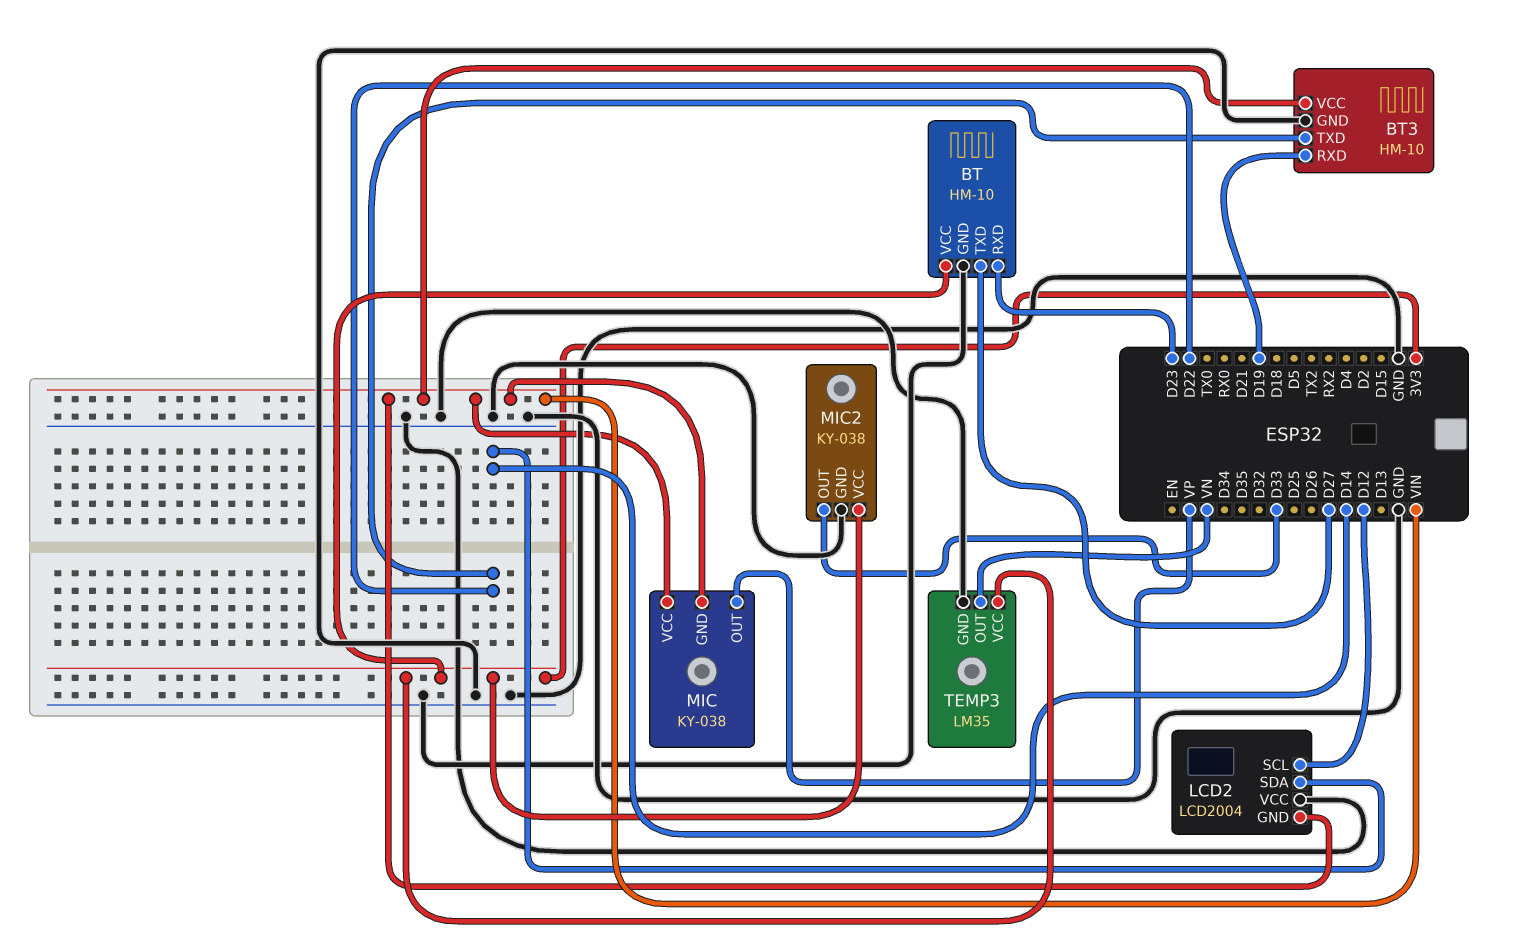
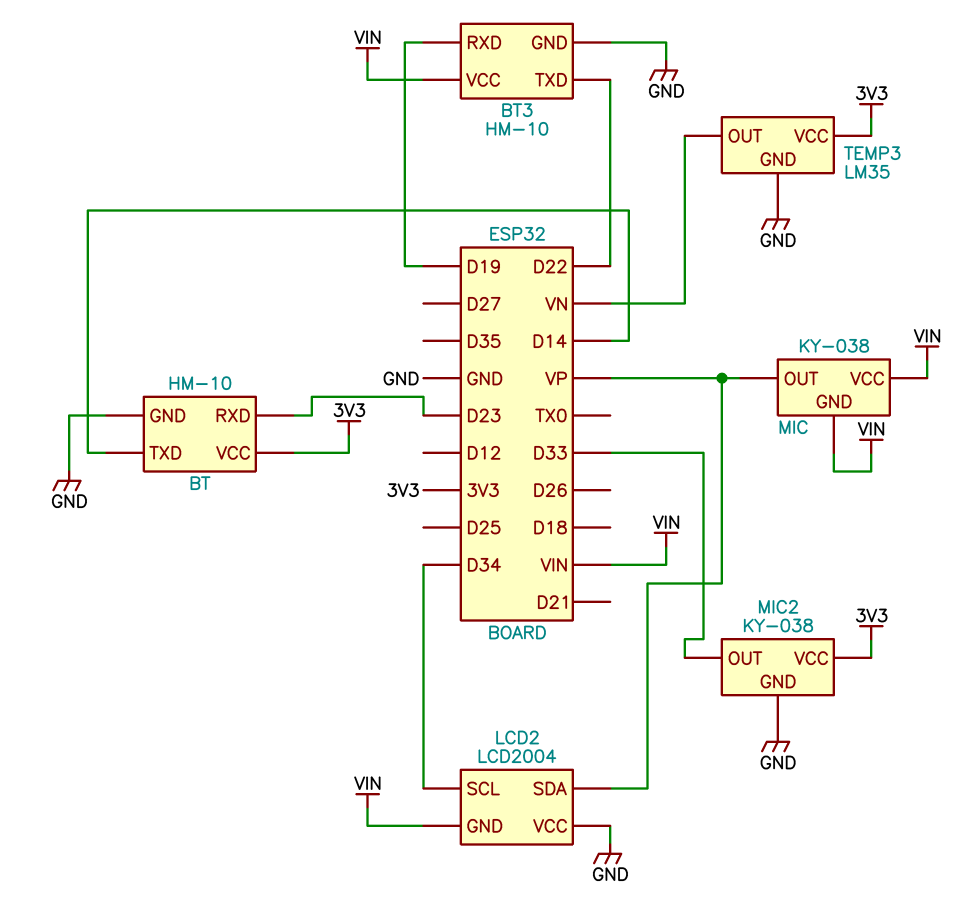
BT pin TXD: D27 -> D14
LCD2 pin SCL: D12 -> D34
LCD2 pin SDA: D14 -> VP

